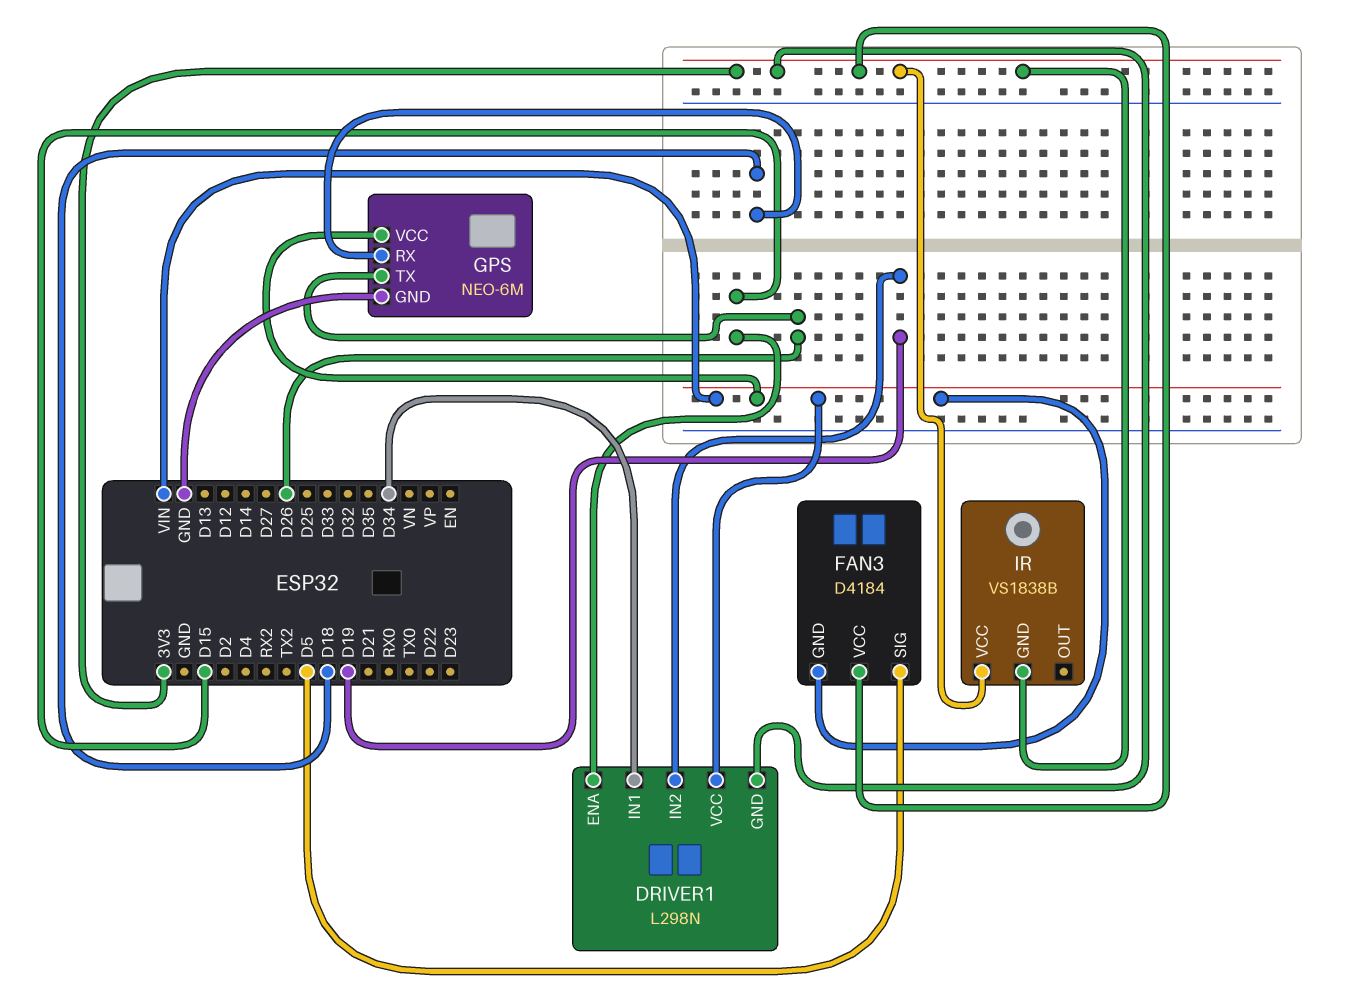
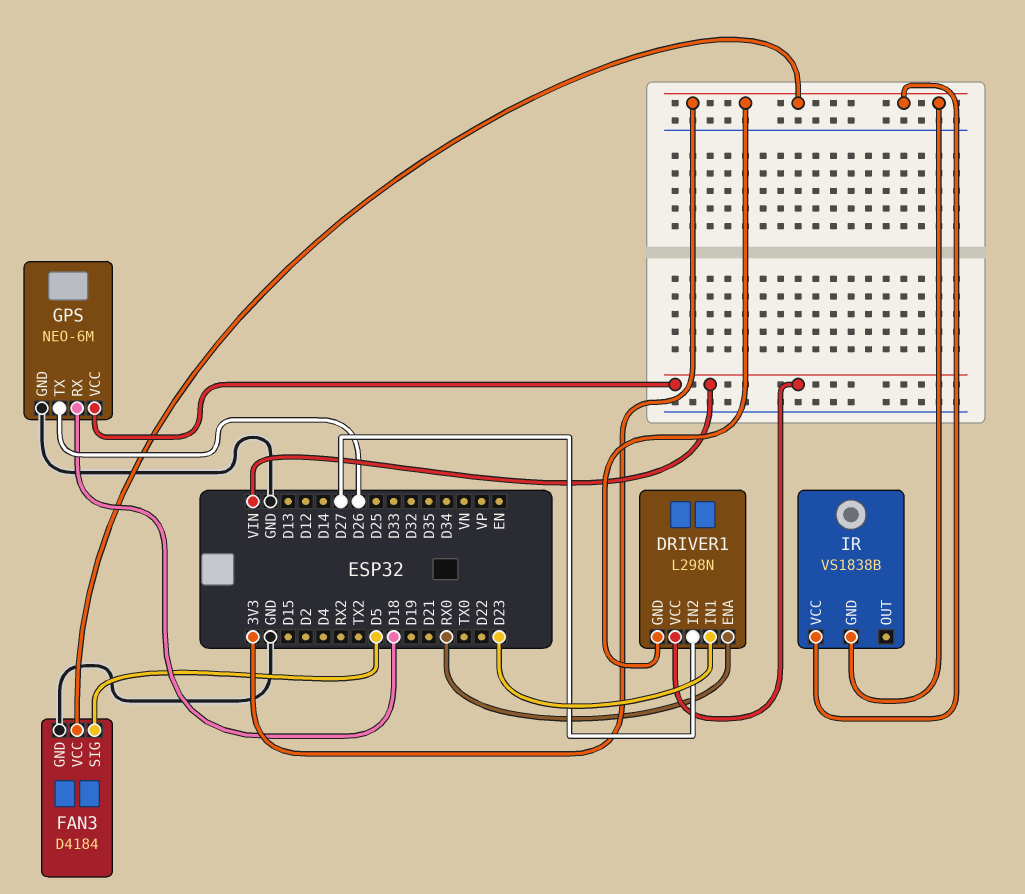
DRIVER1 pin ENA: D15 -> RX0
DRIVER1 pin IN1: D34 -> D23
DRIVER1 pin IN2: D19 -> D27
FAN3 pin GND: VIN -> GND

